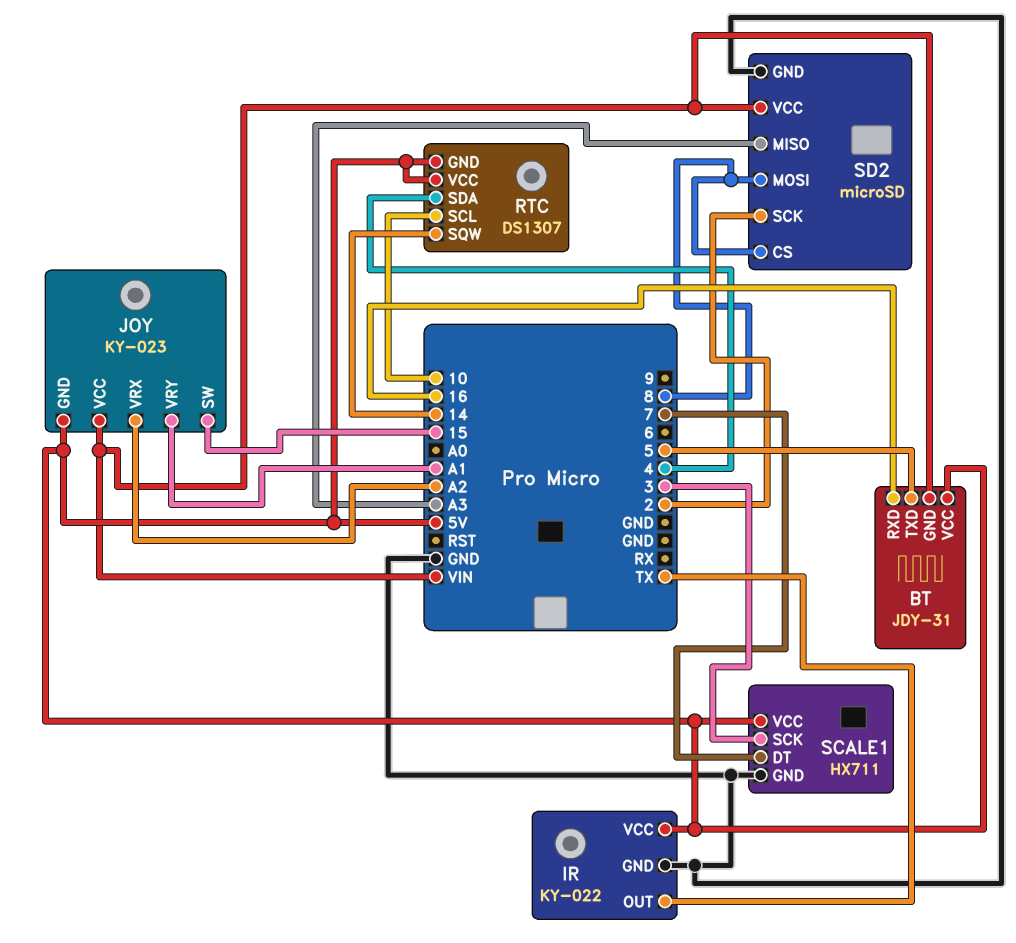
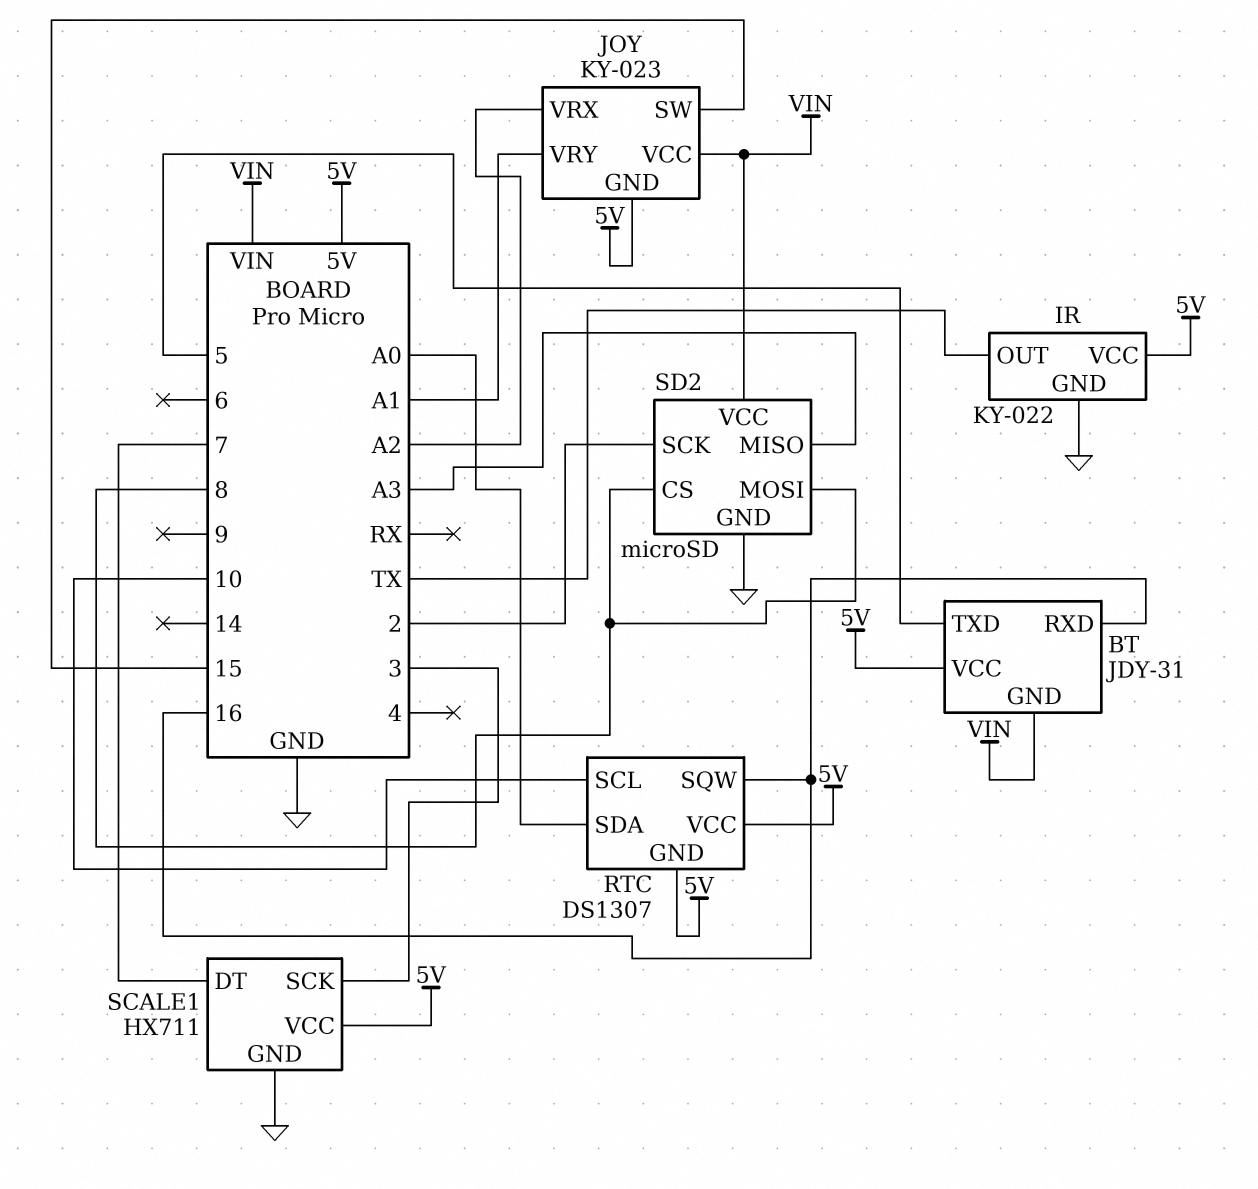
RTC pin SDA: 4 -> A0
RTC pin SQW: 14 -> 16

